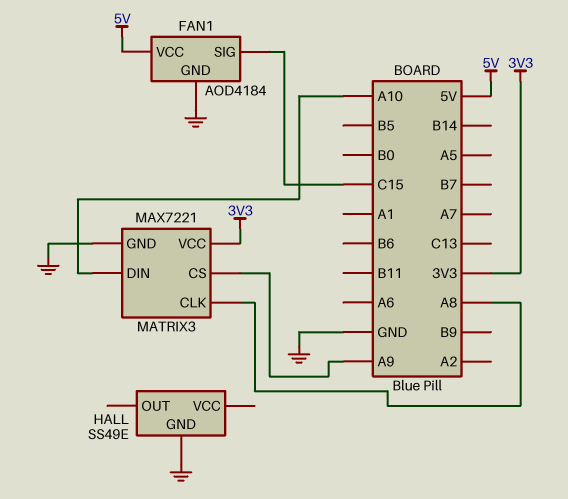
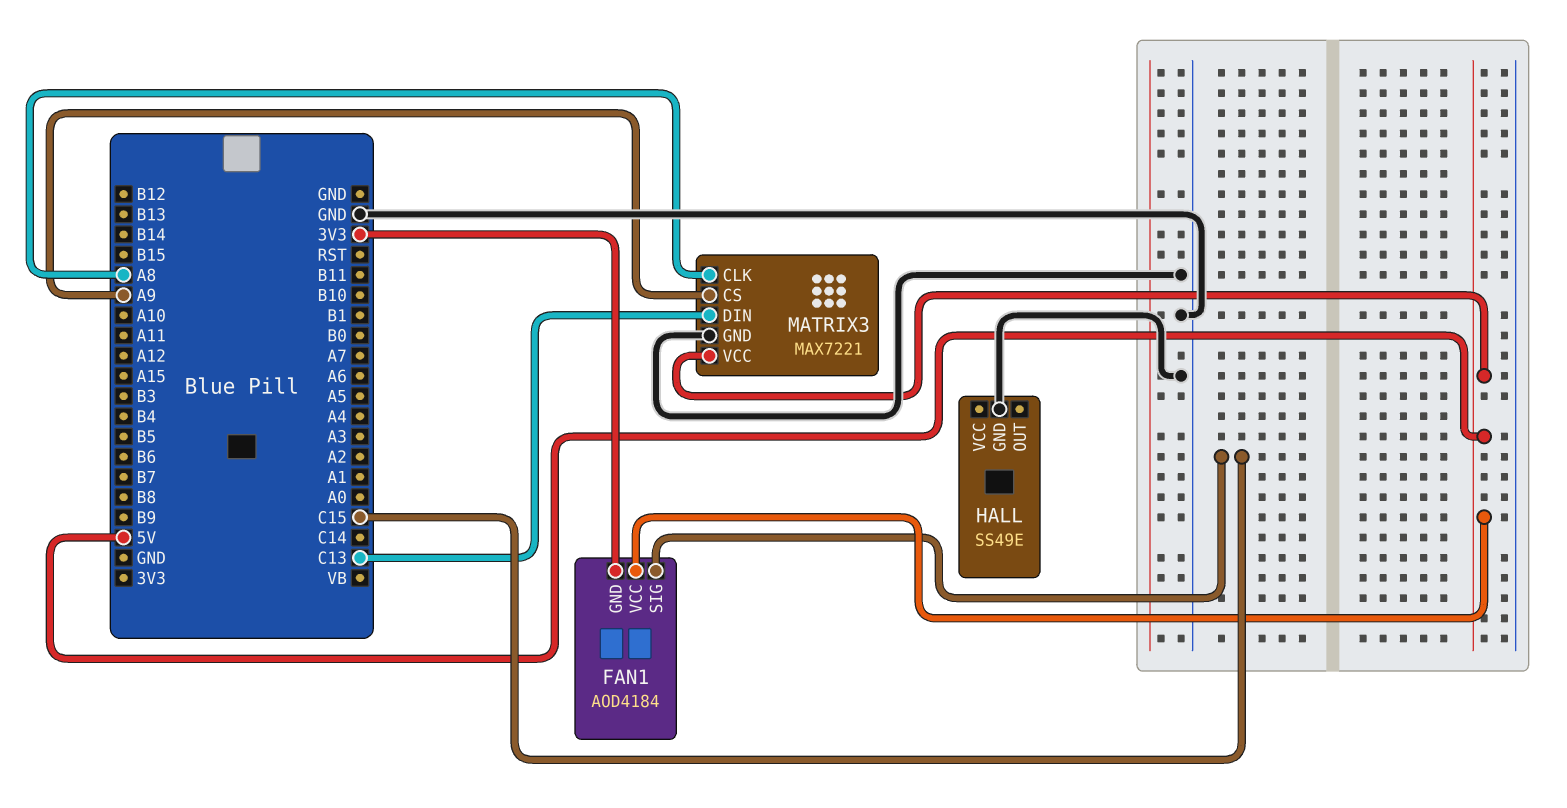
FAN1 pin GND: GND -> 3V3
MATRIX3 pin DIN: A10 -> C13
MATRIX3 pin VCC: 3V3 -> 5V

